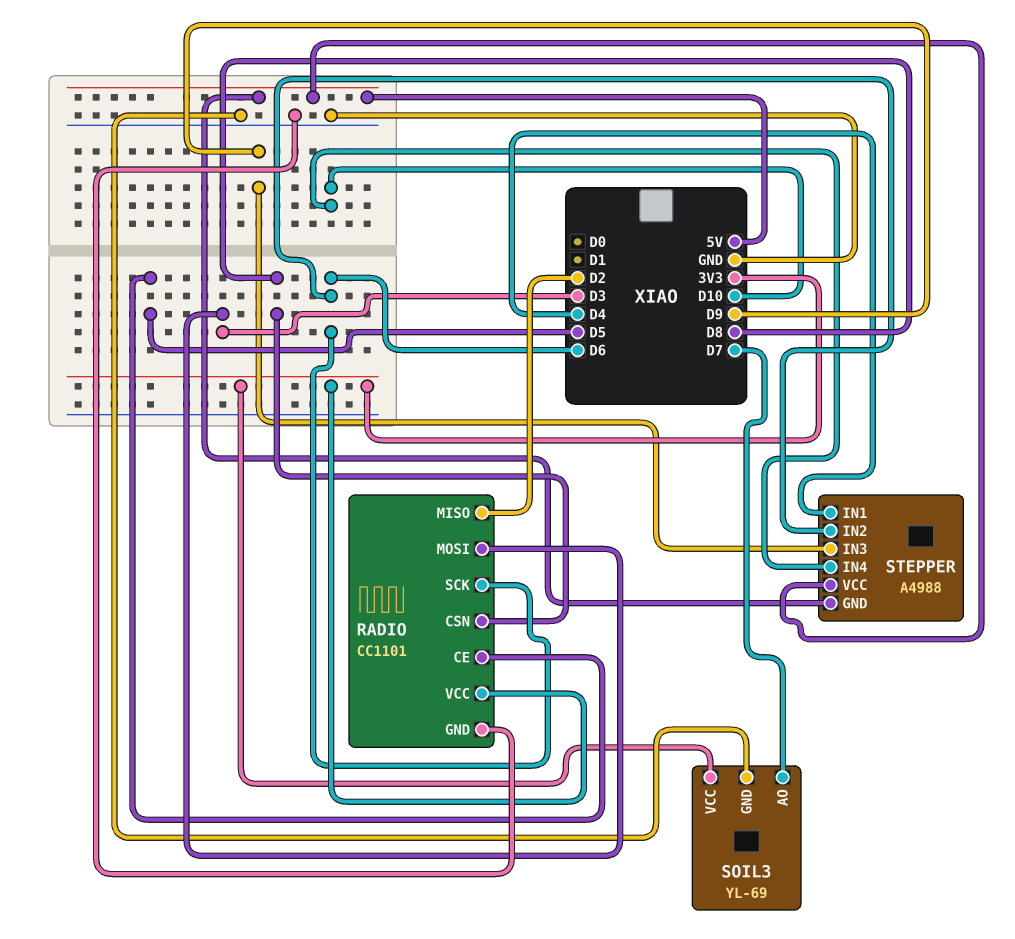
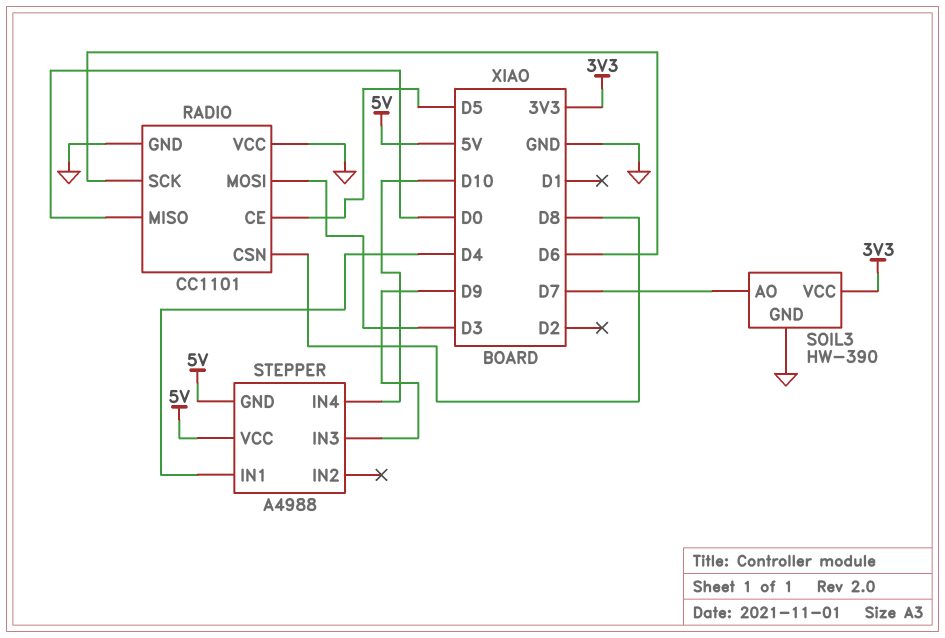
RADIO pin MISO: D2 -> D0
RADIO pin VCC: 3V3 -> GND
SOIL3: YL-69 -> HW-390
STEPPER pin IN2: D6 -> none

